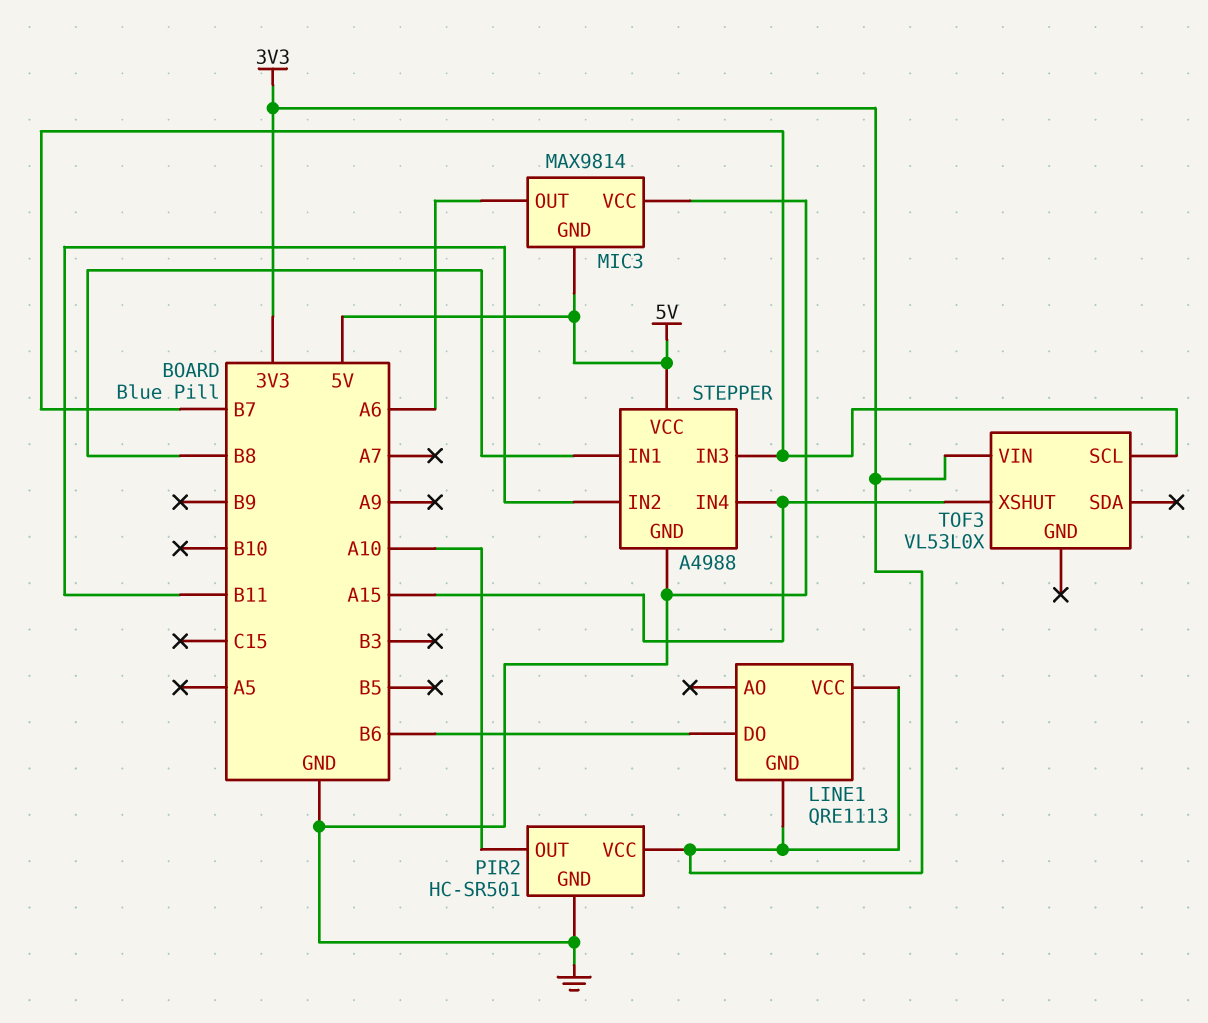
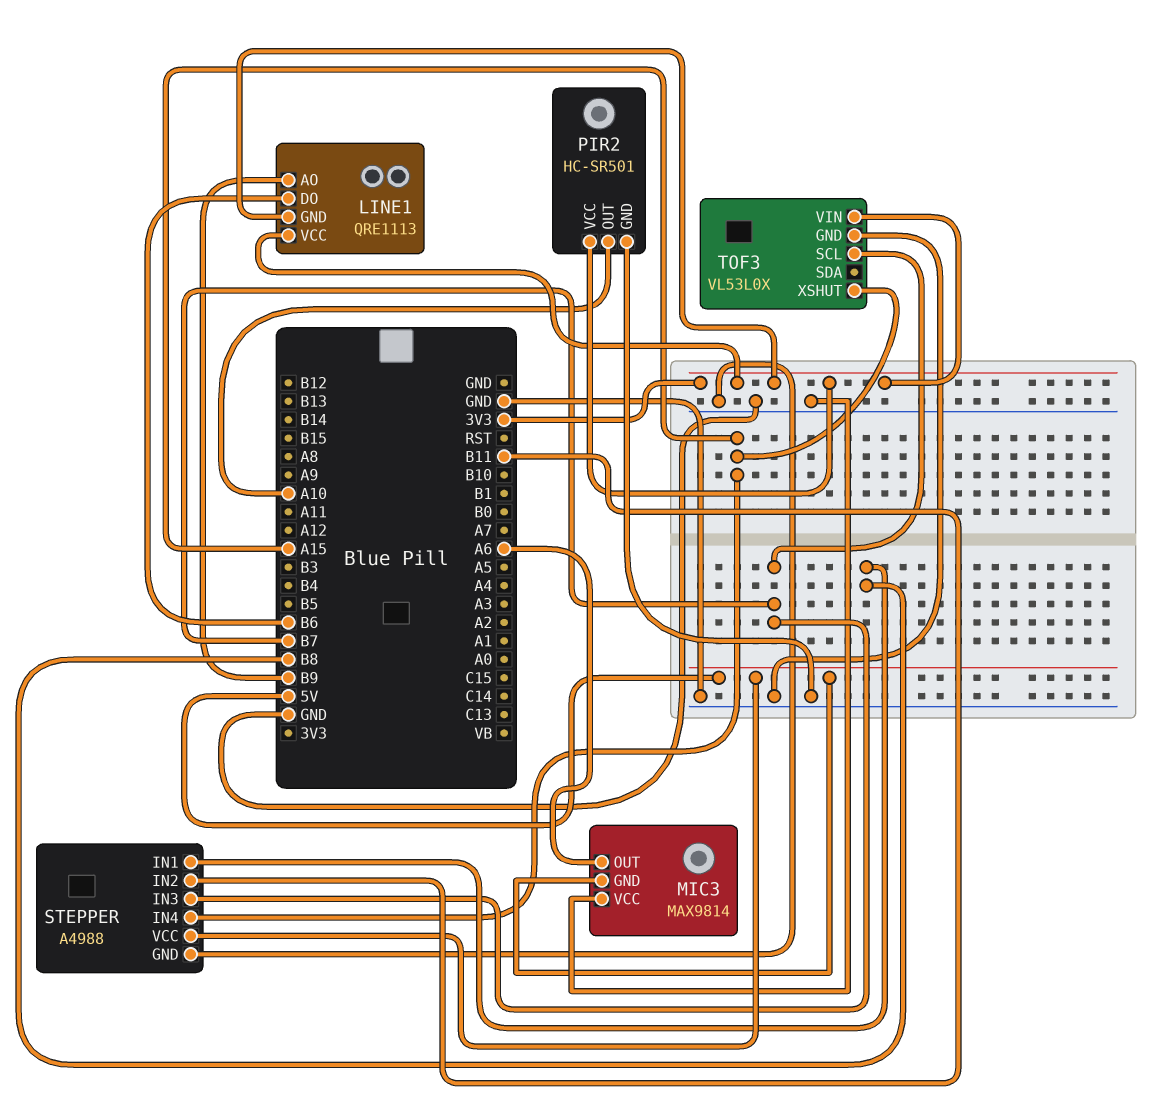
LINE1 pin AO: none -> B9
TOF3 pin GND: none -> GND

